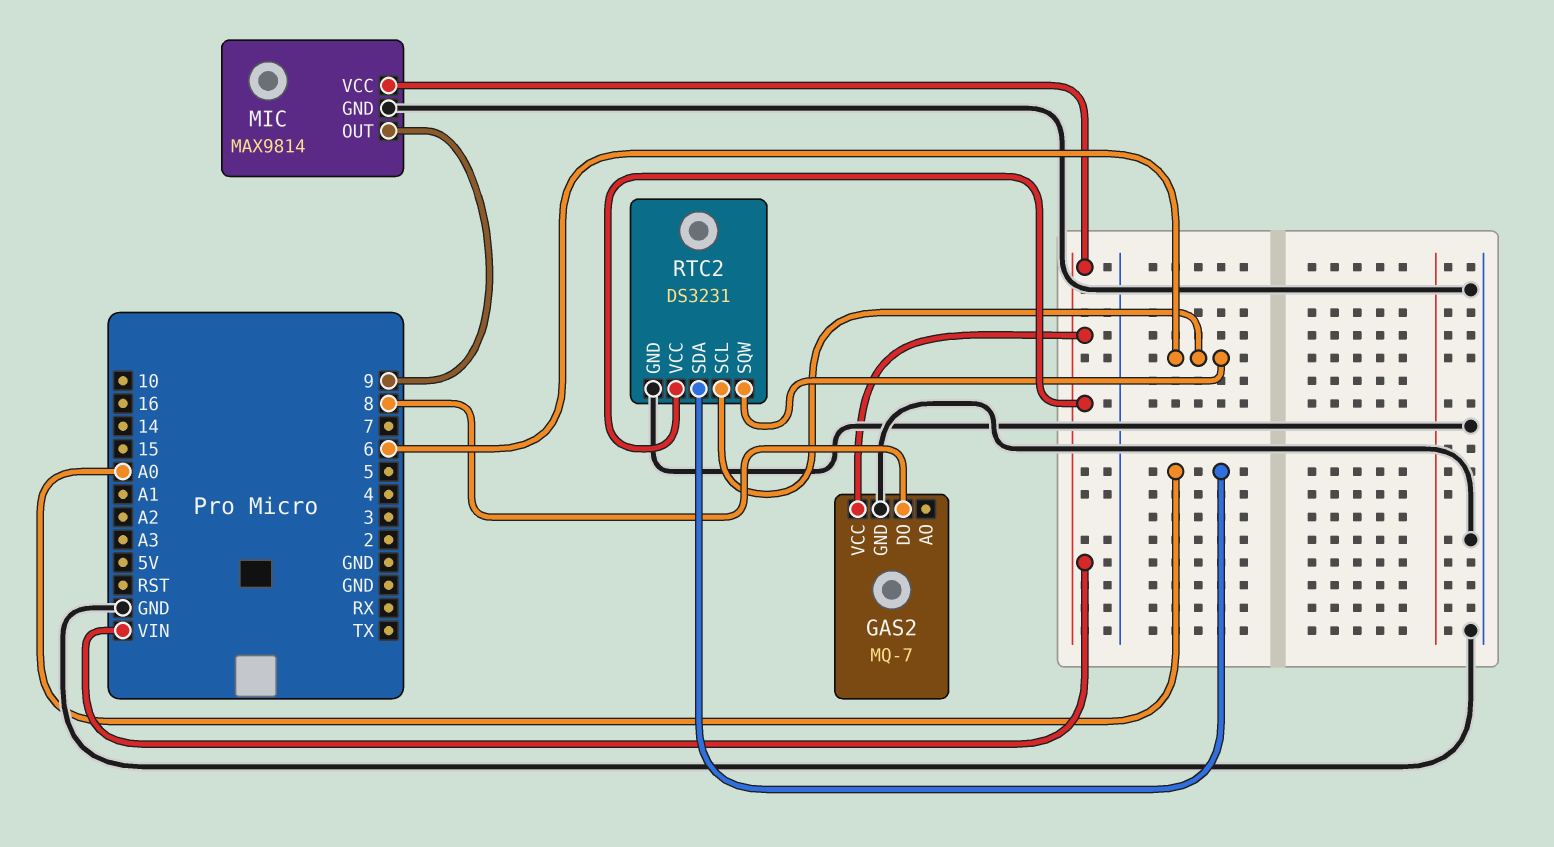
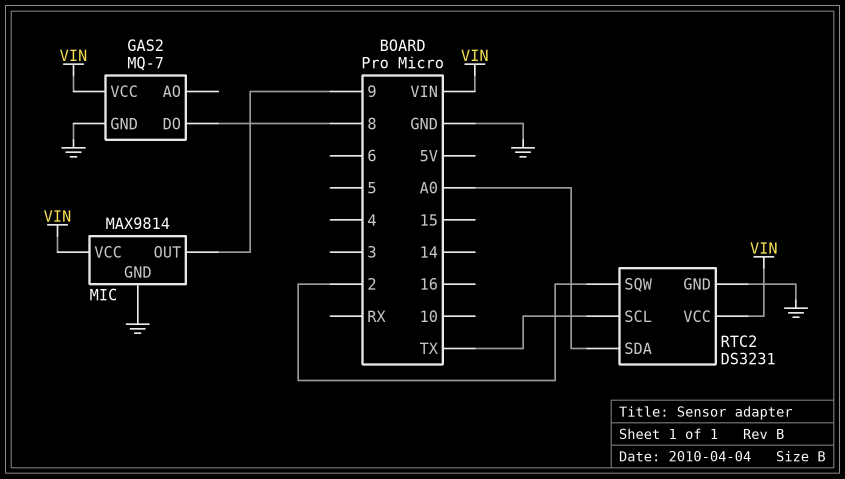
RTC2 pin SCL: 6 -> TX
RTC2 pin SQW: 6 -> 2

